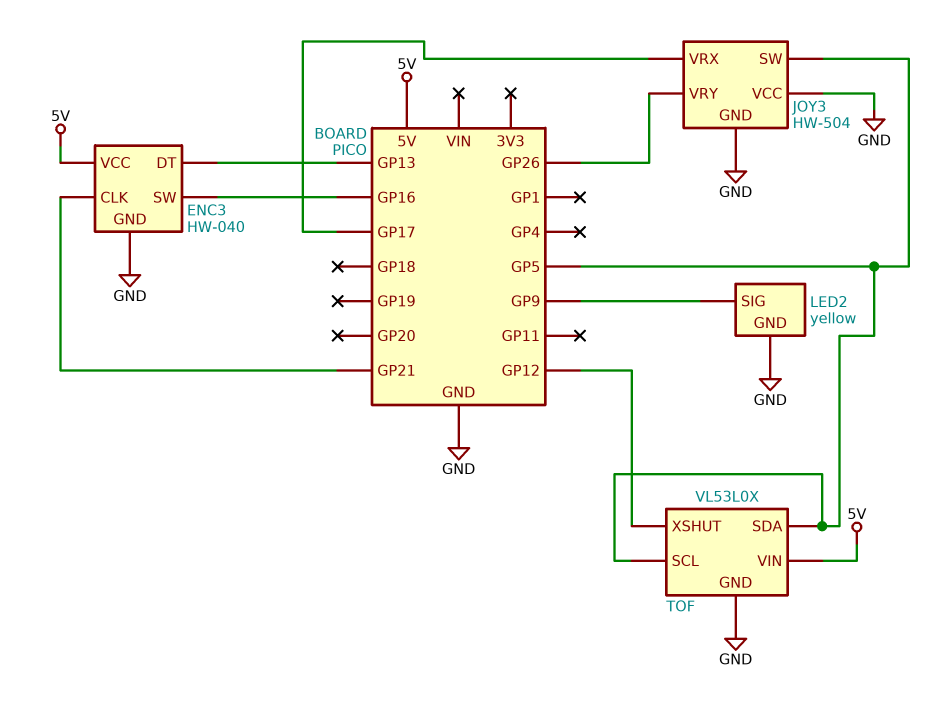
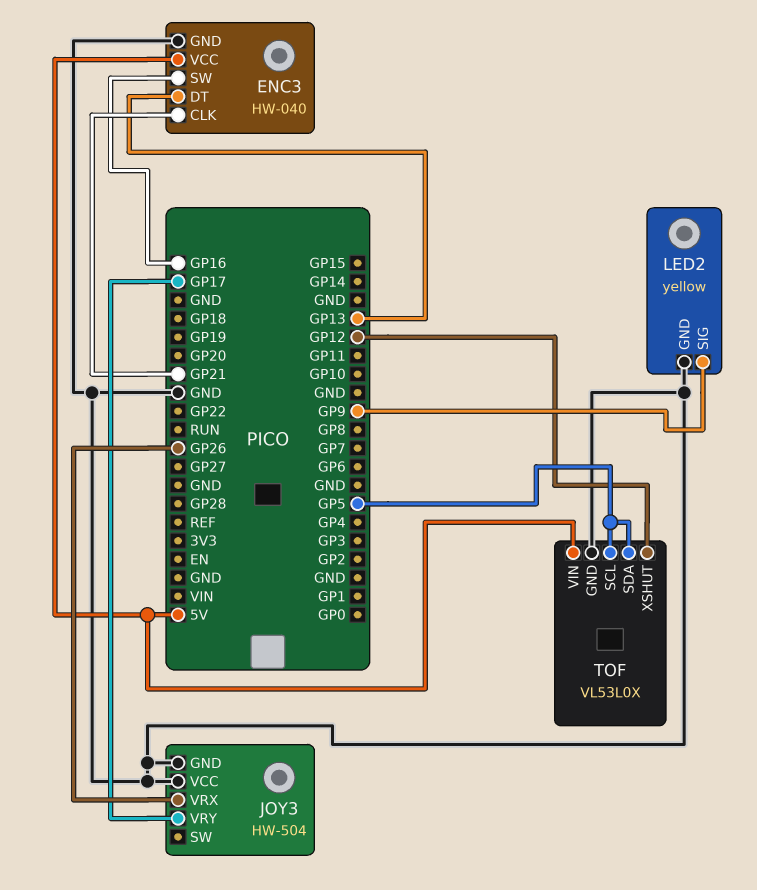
JOY3 pin SW: GP5 -> none
JOY3 pin VRX: GP17 -> GP26
JOY3 pin VRY: GP26 -> GP17

